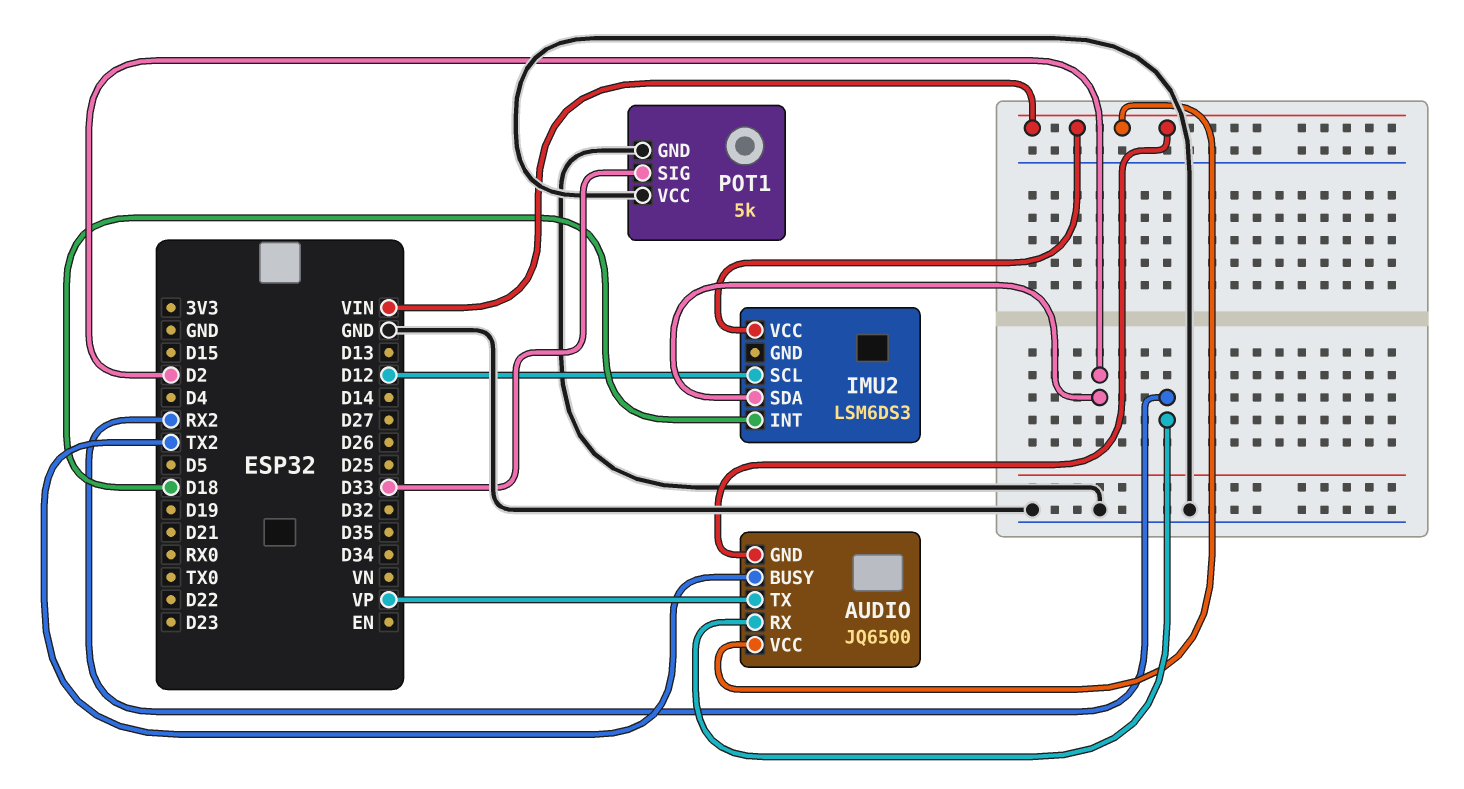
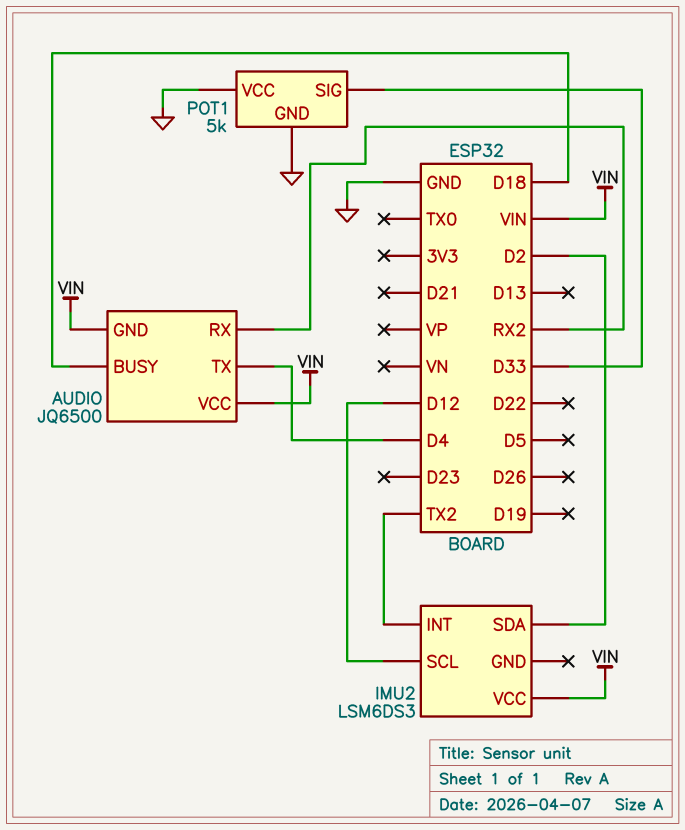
AUDIO pin BUSY: TX2 -> D18
AUDIO pin TX: VP -> D4
IMU2 pin INT: D18 -> TX2

